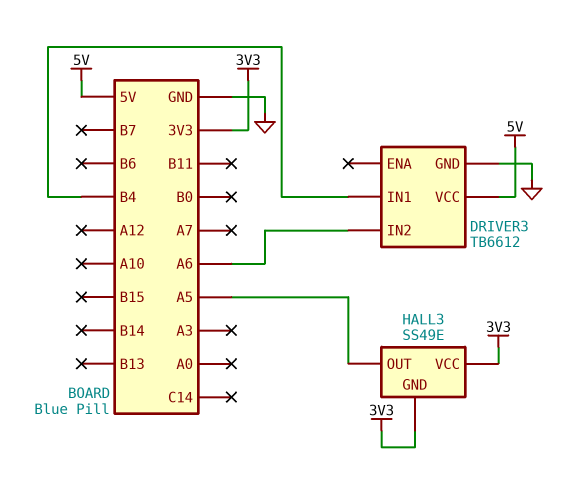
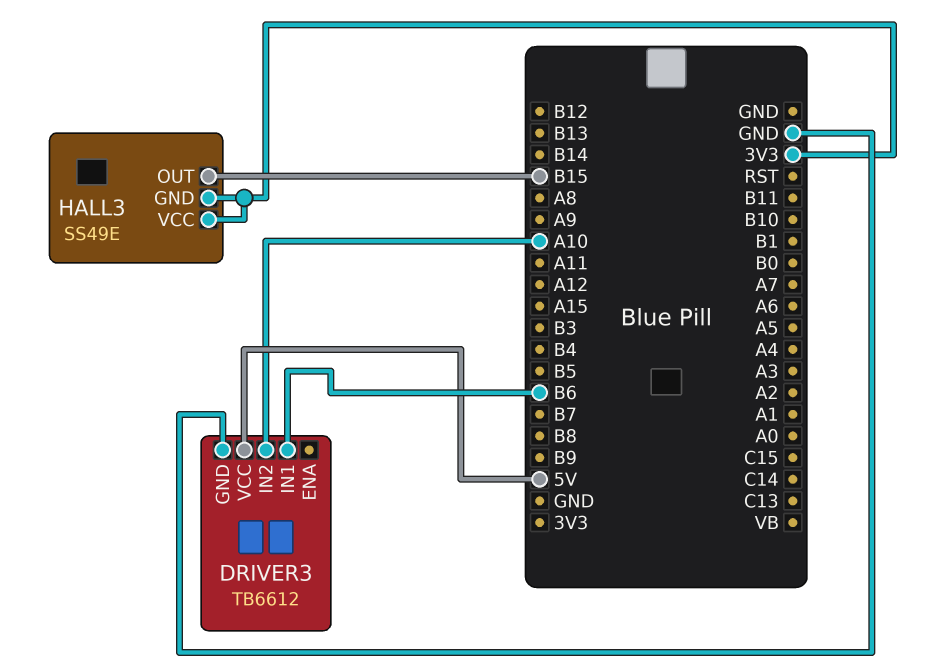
DRIVER3 pin IN1: B4 -> B6
DRIVER3 pin IN2: A6 -> A10
HALL3 pin OUT: A5 -> B15

